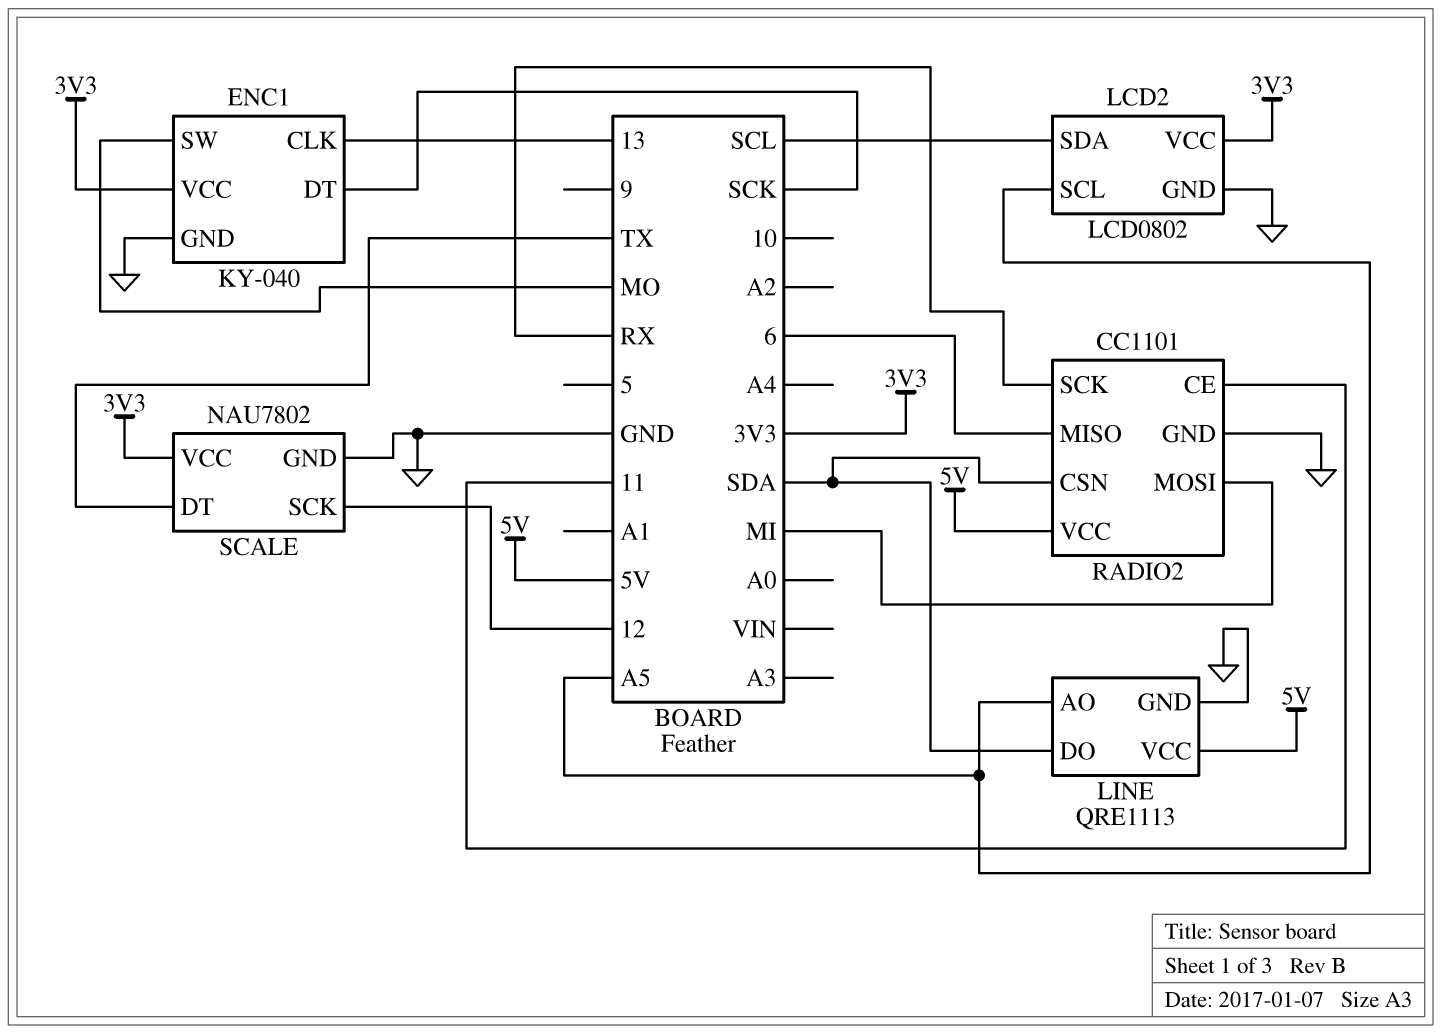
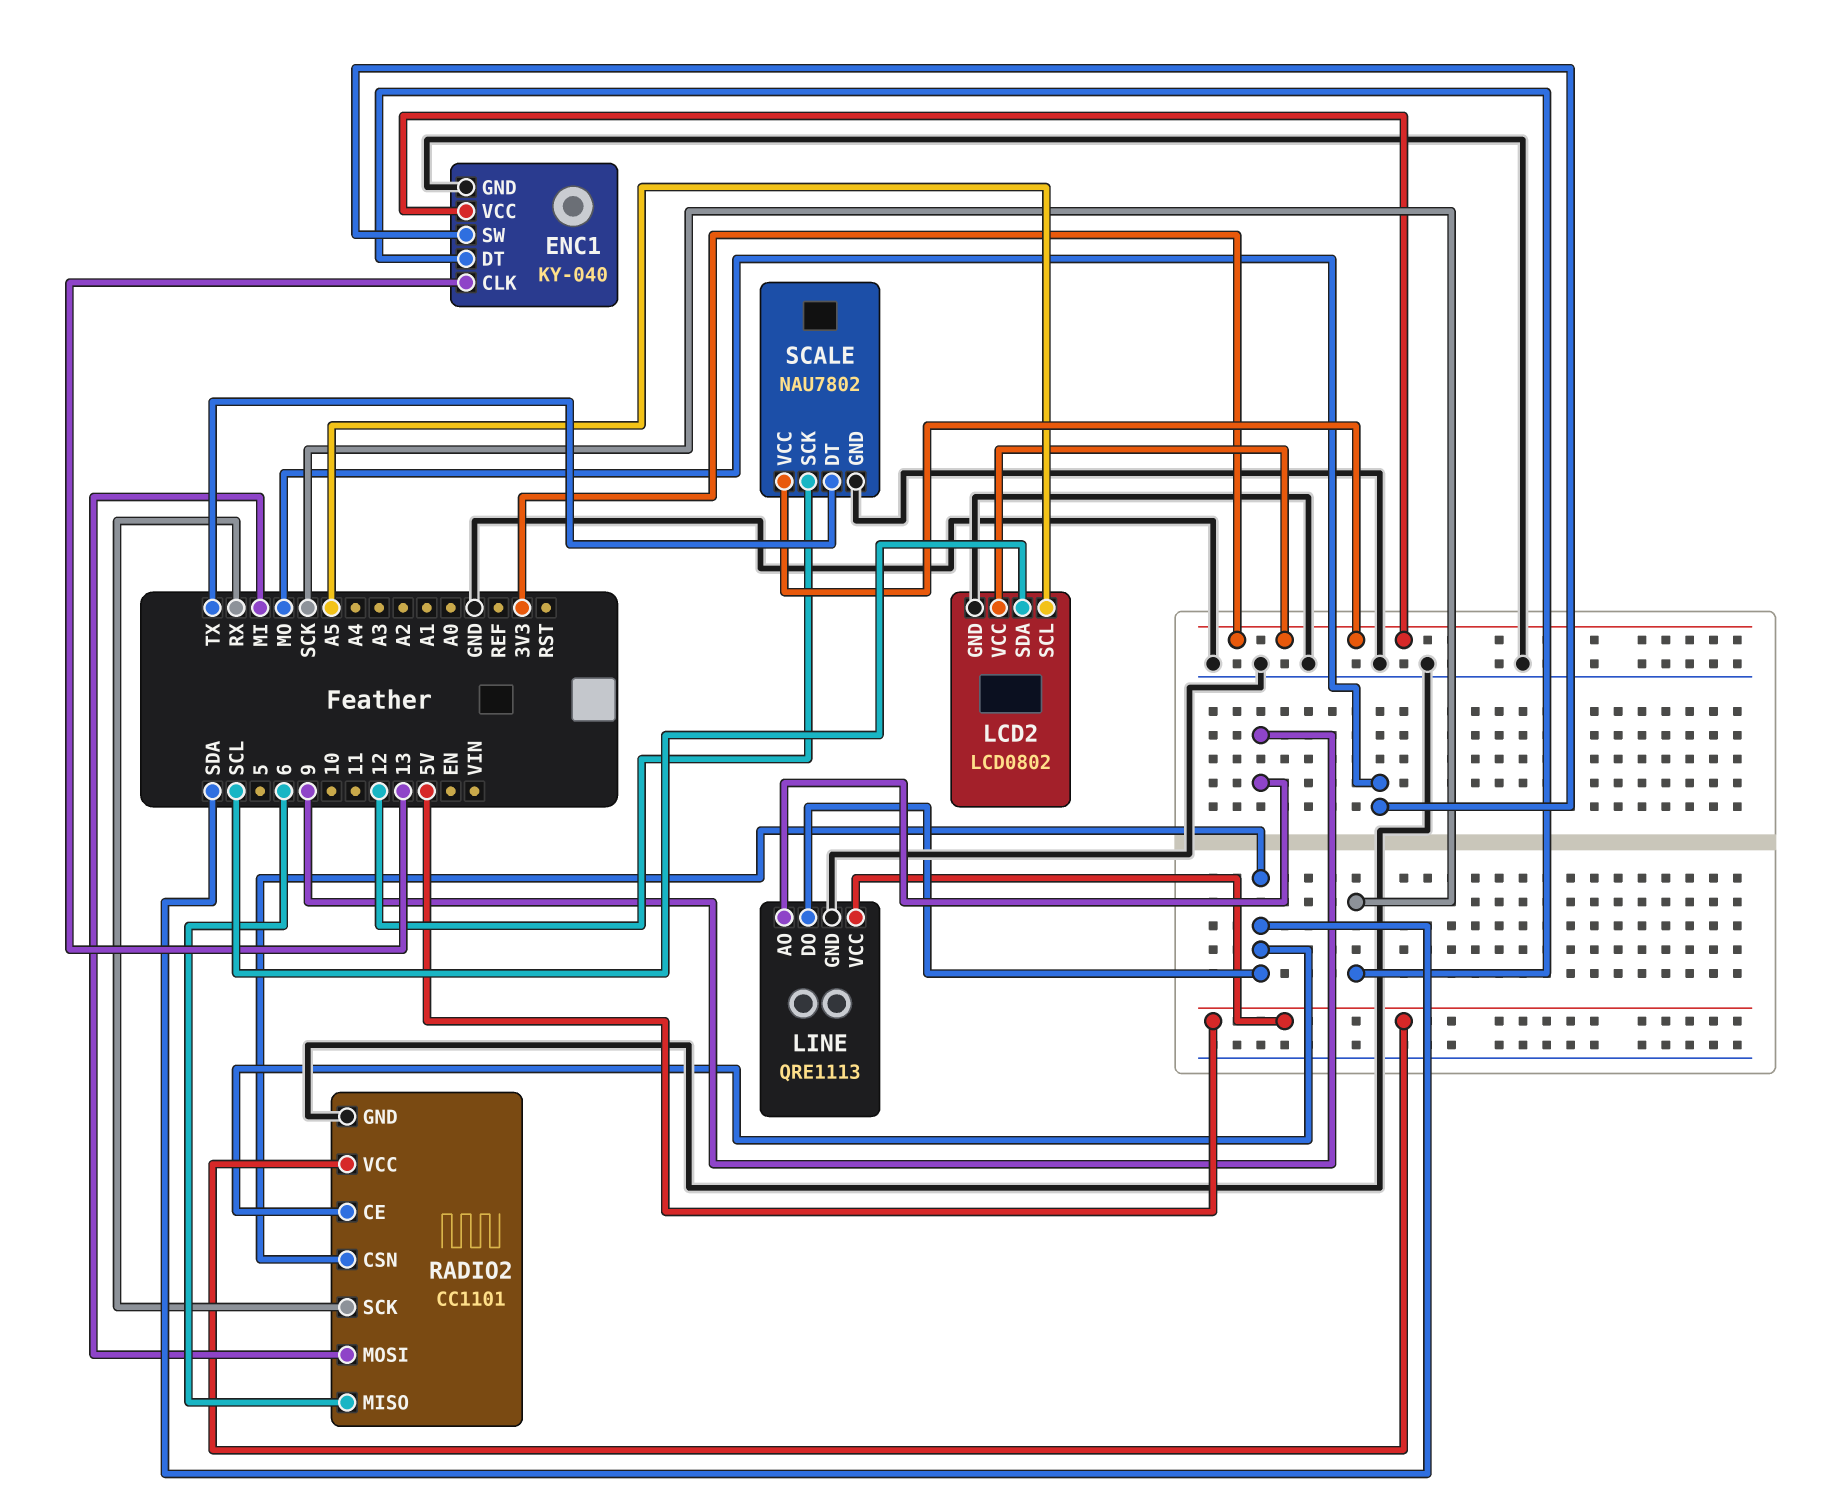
LINE pin AO: A5 -> 9
RADIO2 pin CE: 11 -> SDA

